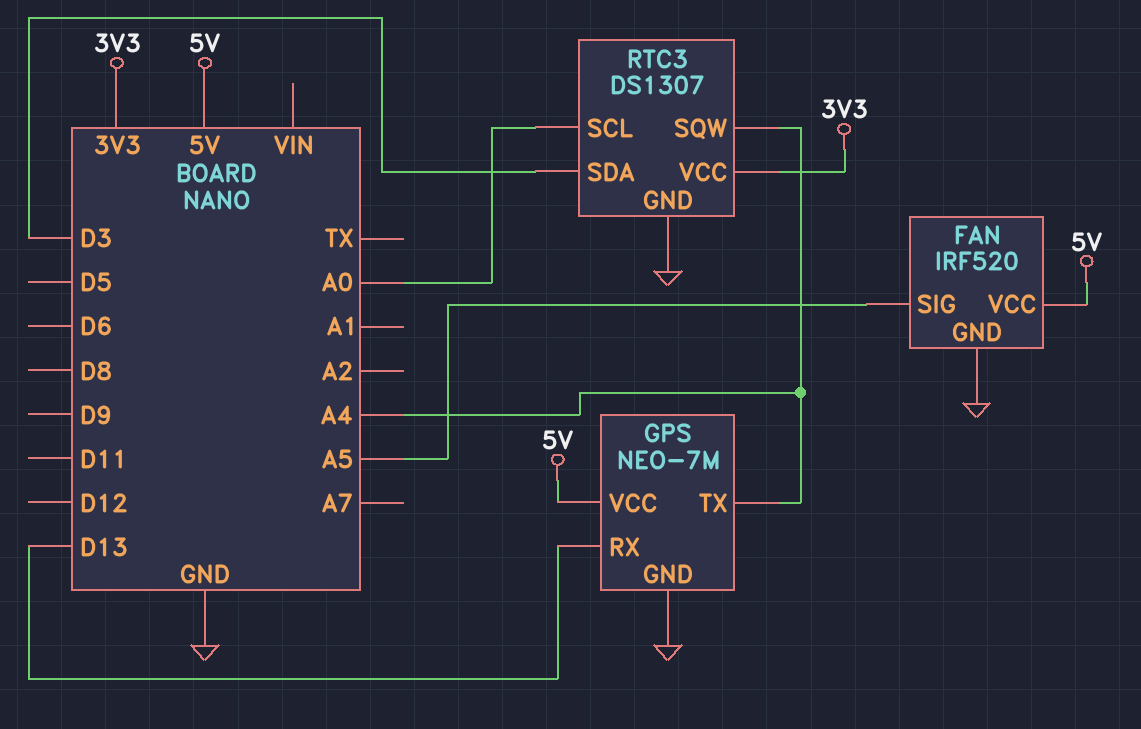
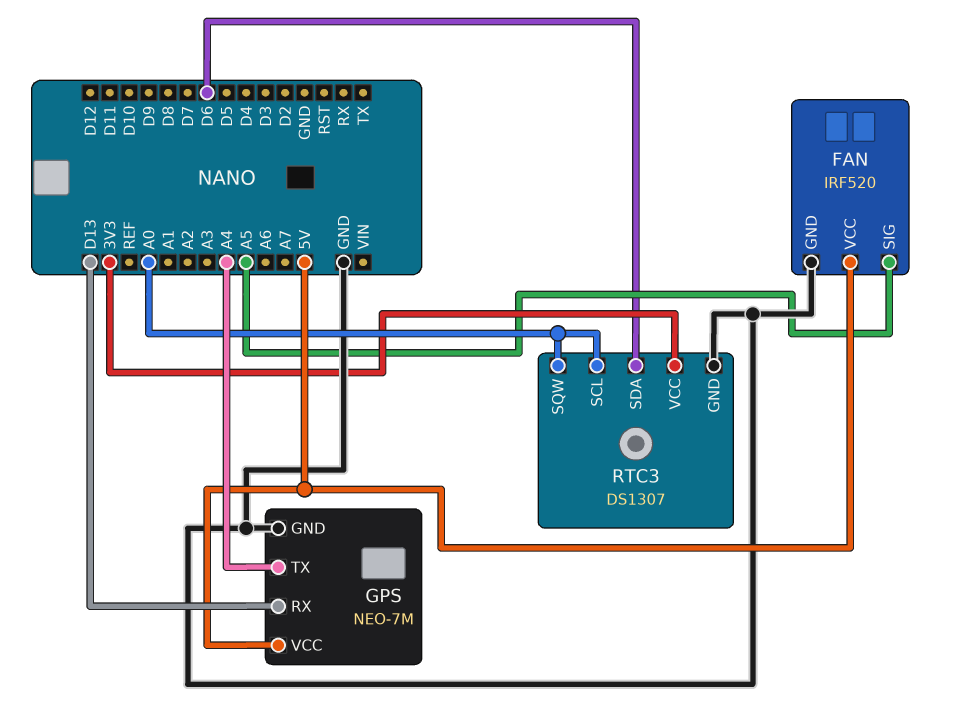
RTC3 pin SDA: D3 -> D6
RTC3 pin SQW: A4 -> A0

